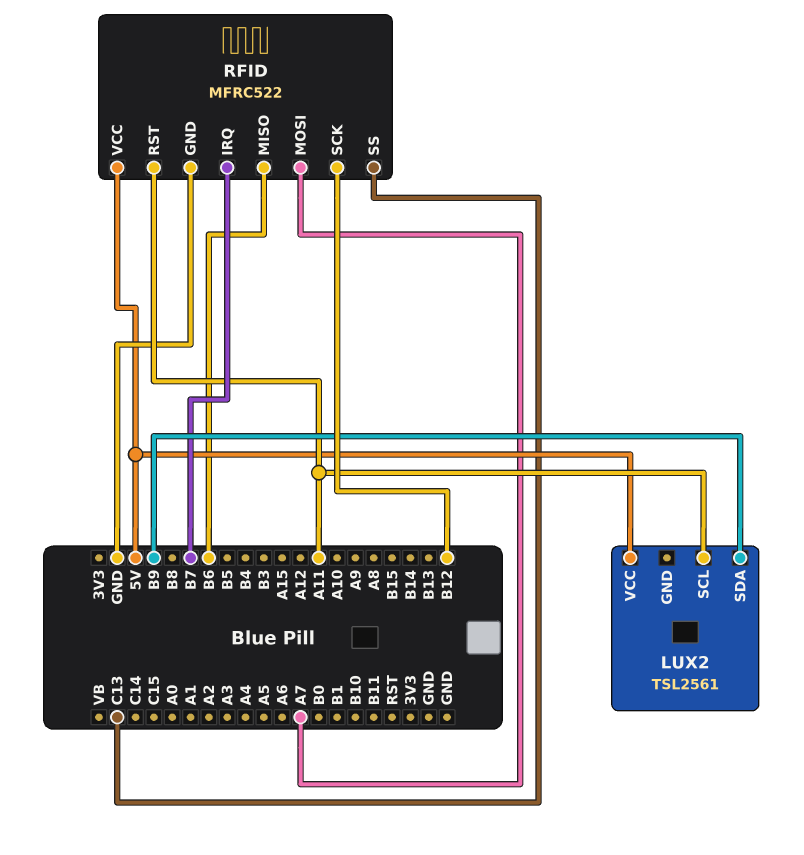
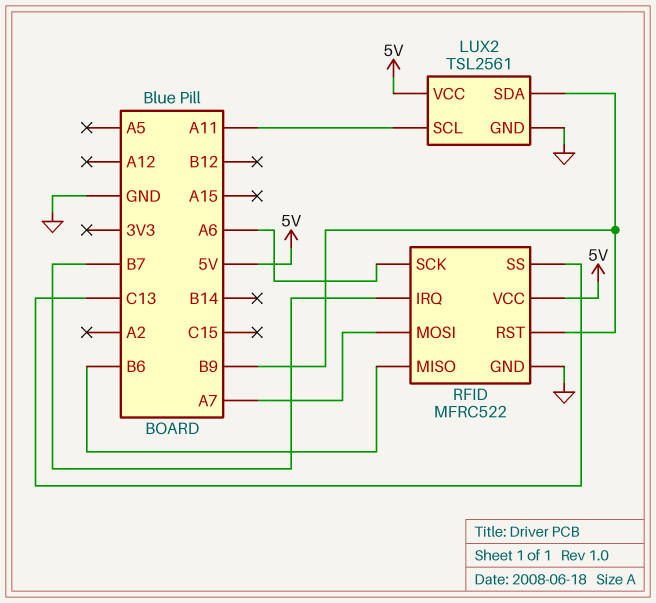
LUX2 pin GND: none -> GND
RFID pin RST: A11 -> B9
RFID pin SCK: B12 -> A6

